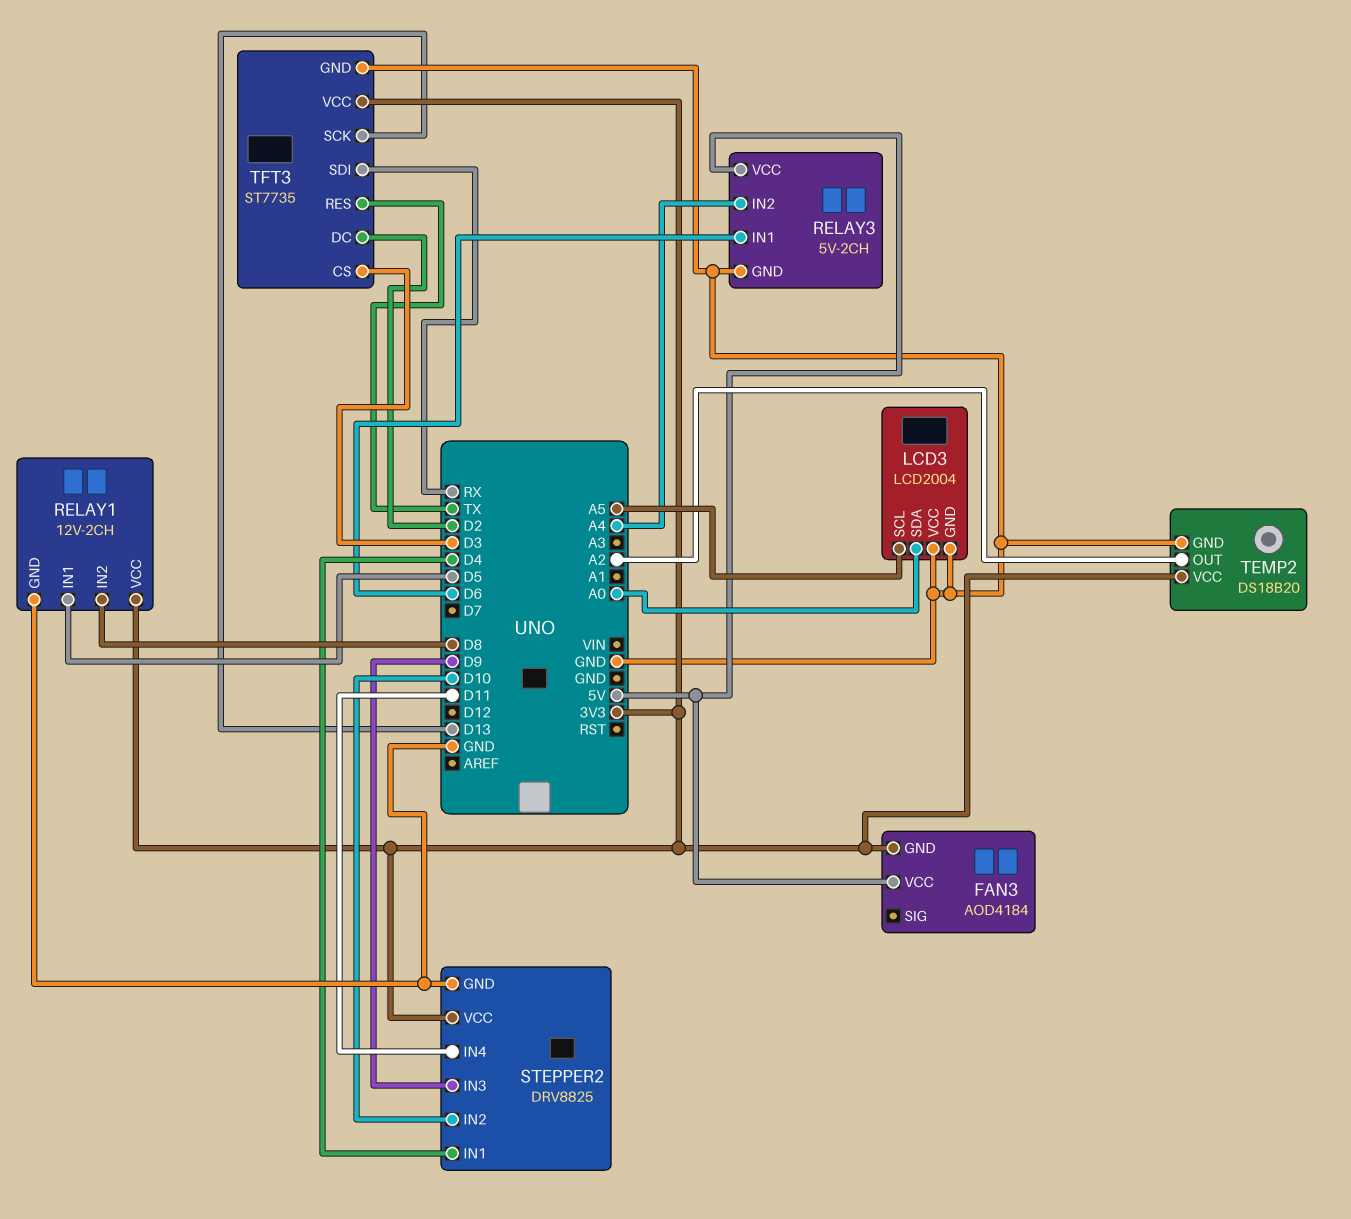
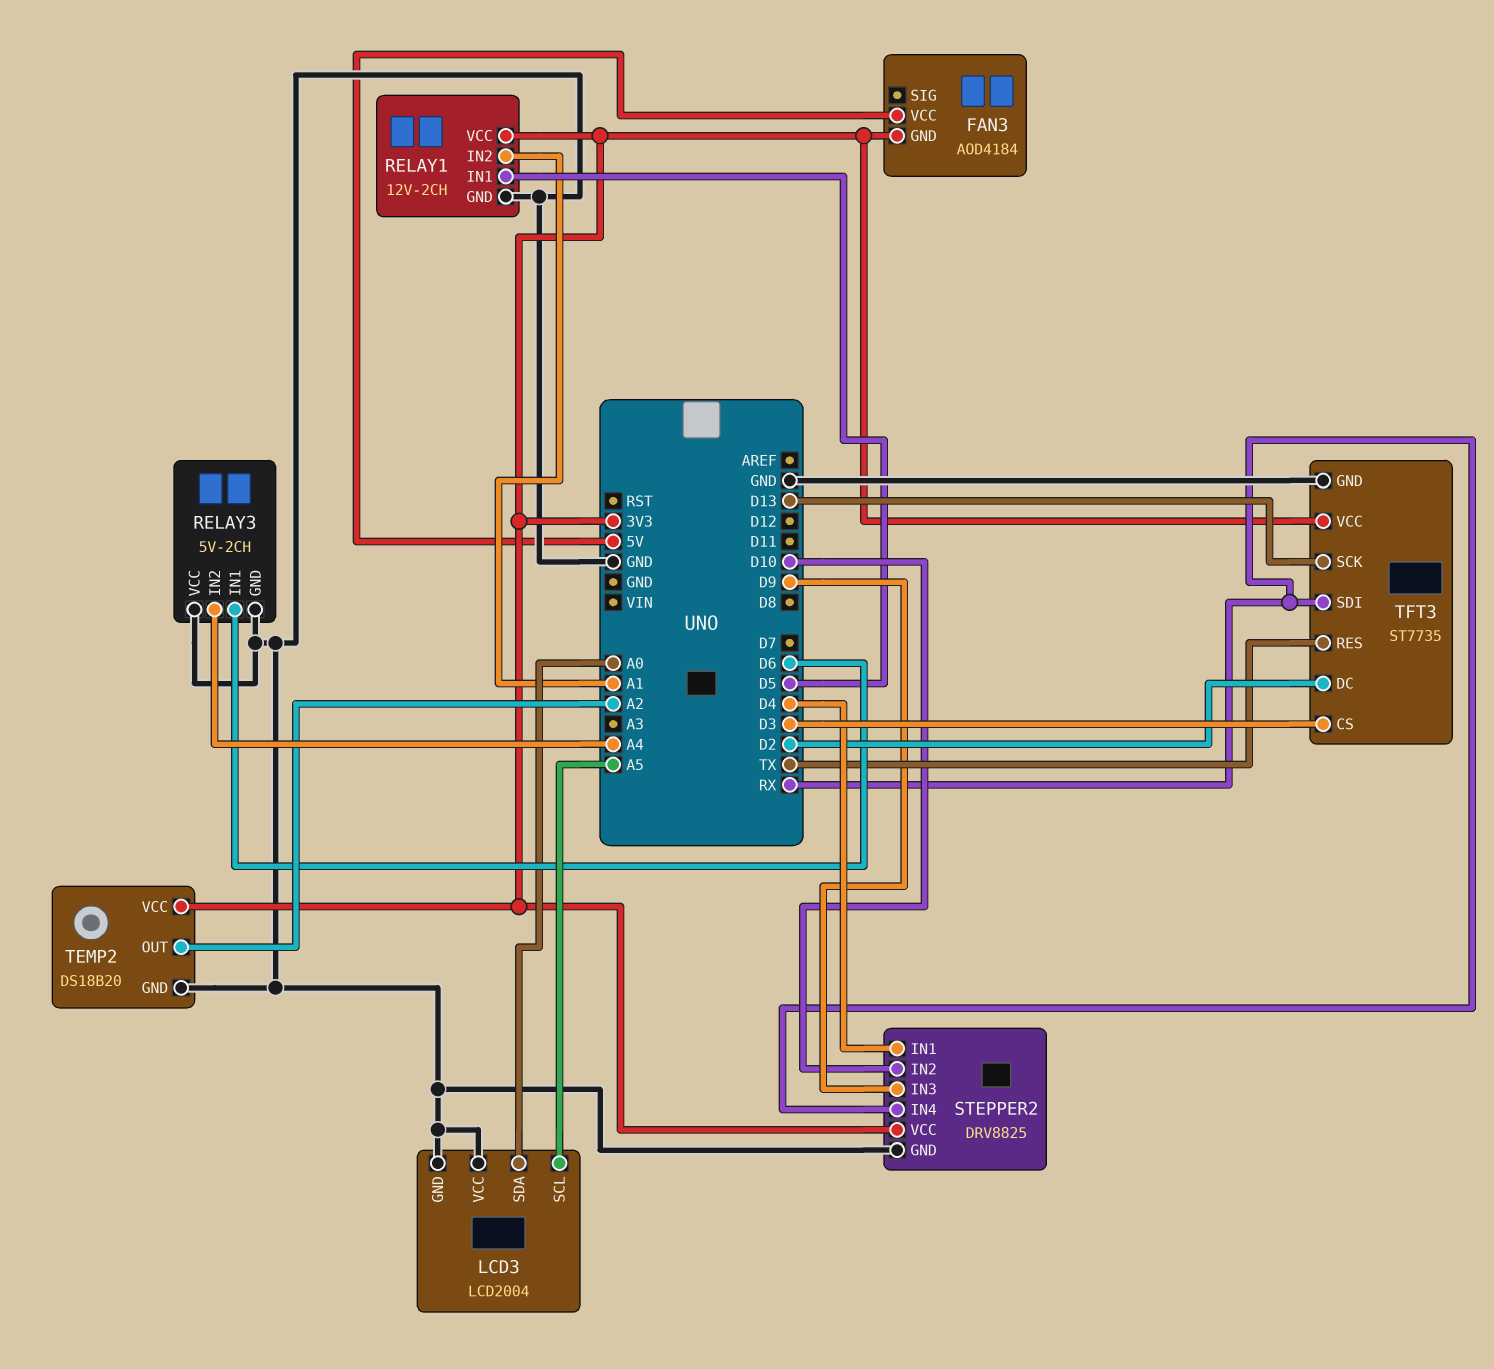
RELAY1 pin IN2: D8 -> A1
RELAY3 pin VCC: 5V -> GND
STEPPER2 pin IN4: D11 -> RX

